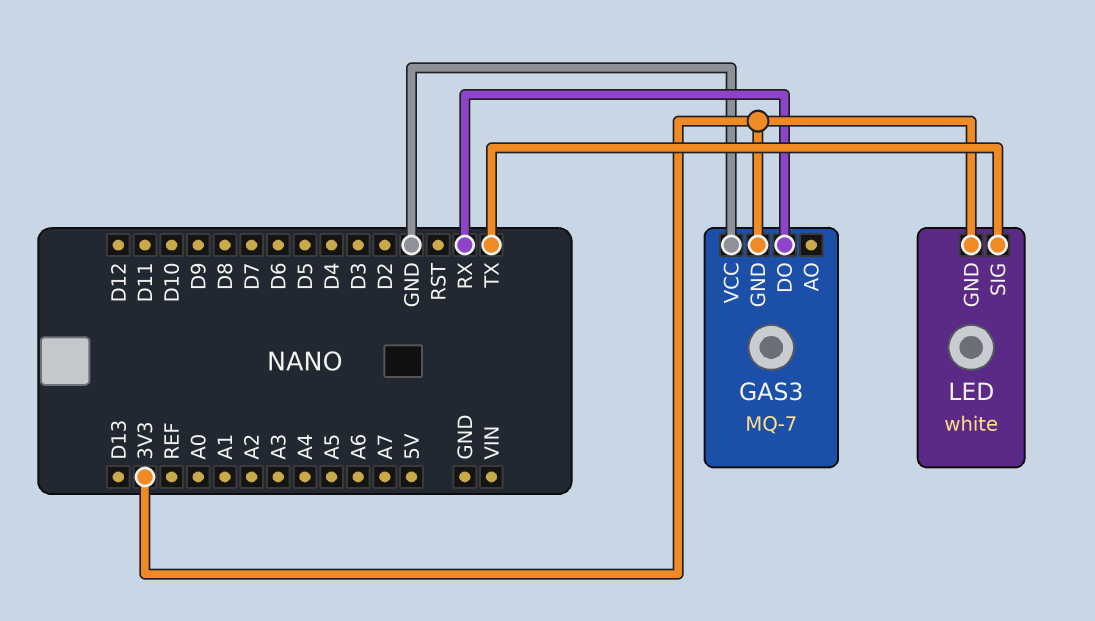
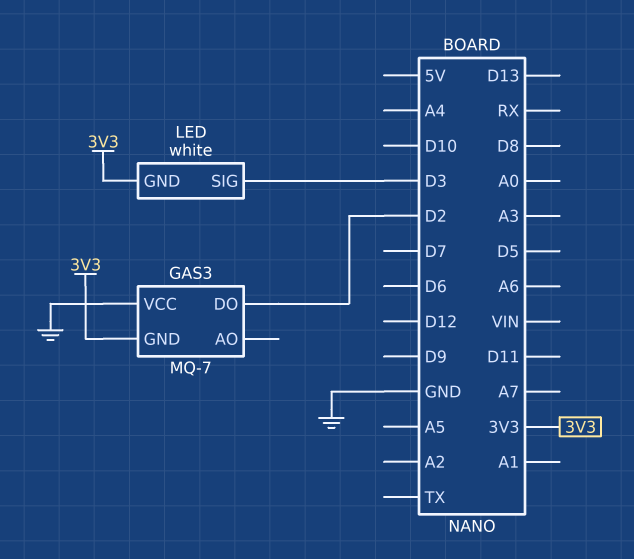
GAS3 pin DO: RX -> D2
LED pin SIG: TX -> D3

